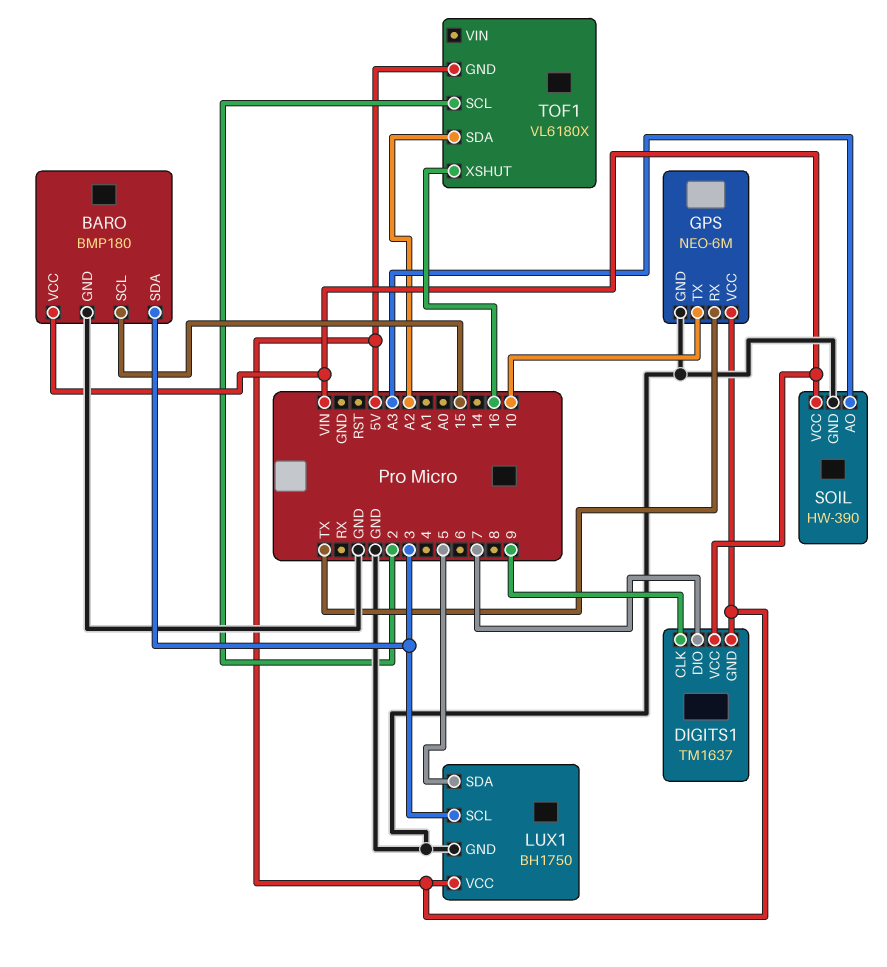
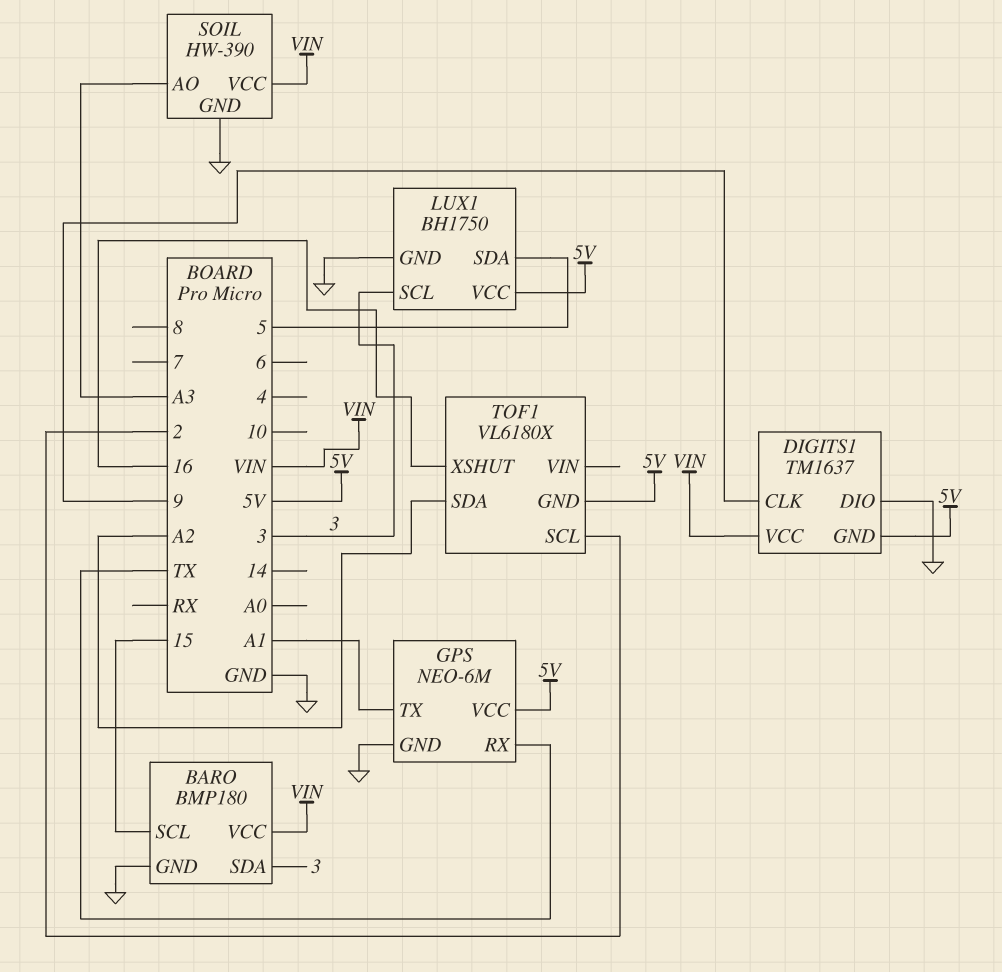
DIGITS1 pin DIO: 7 -> GND
GPS pin TX: 10 -> A1

